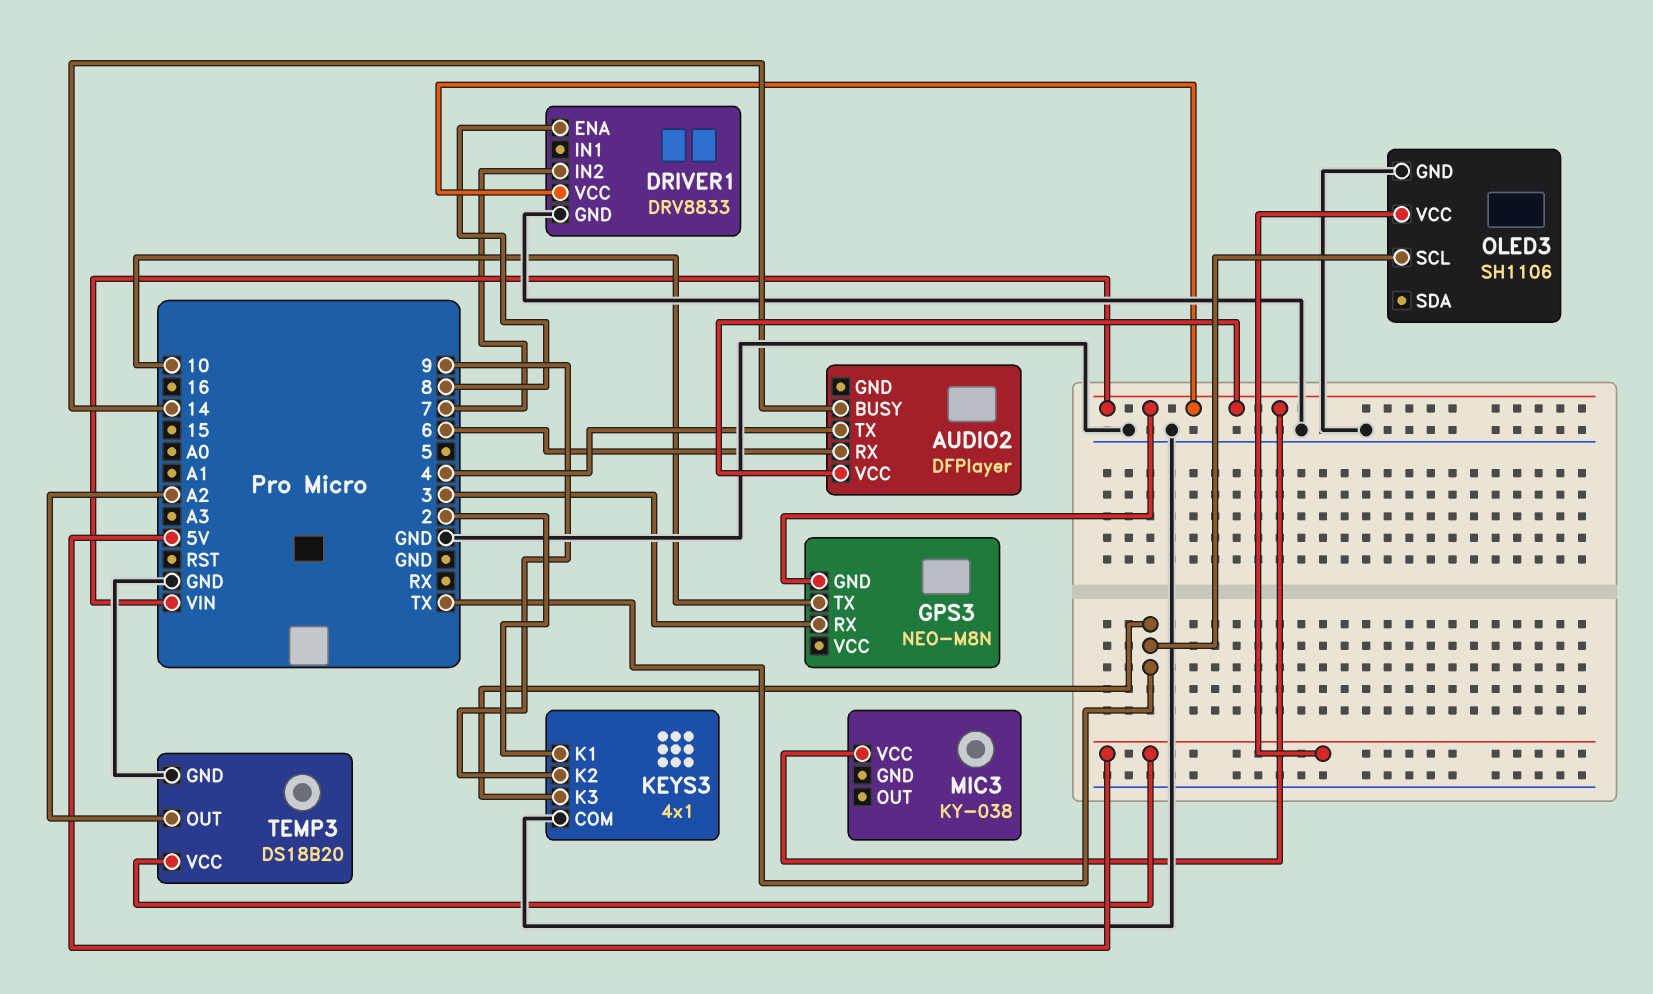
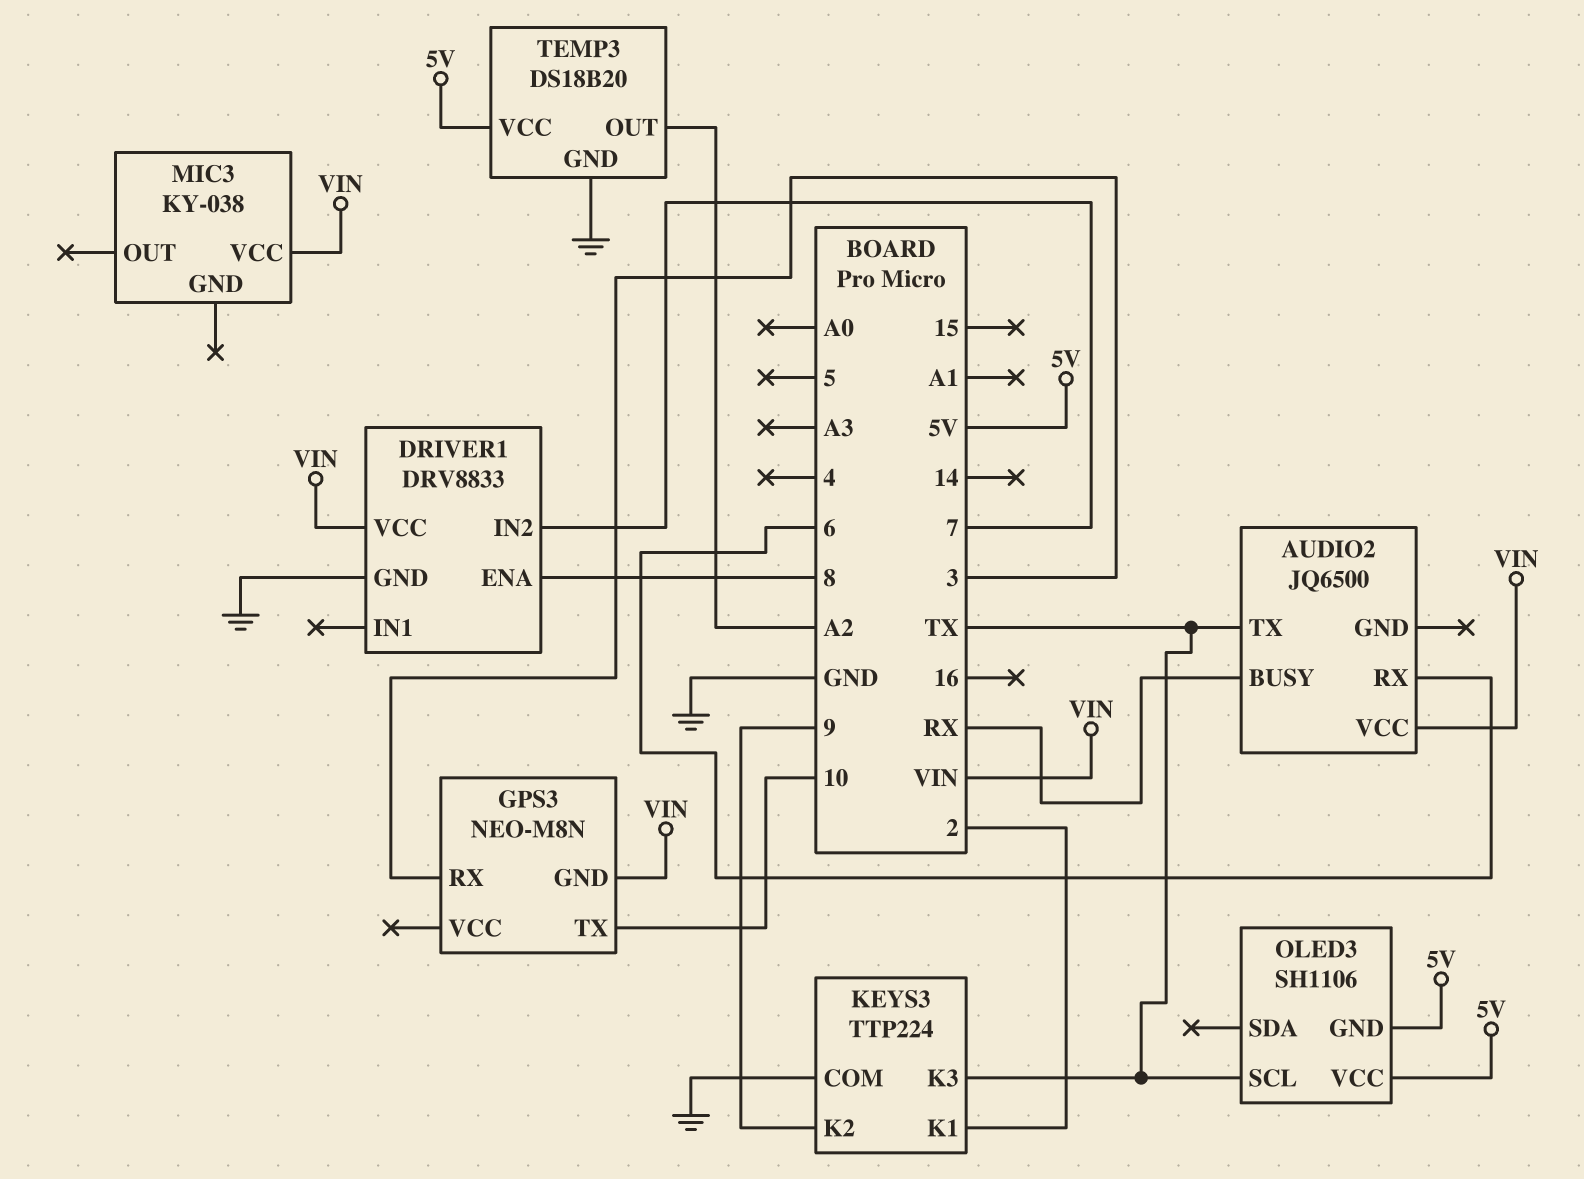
AUDIO2: DFPlayer -> JQ6500
AUDIO2 pin BUSY: 14 -> RX
AUDIO2 pin TX: 4 -> TX
KEYS3: 4x1 -> TTP224
OLED3 pin GND: GND -> 5V

